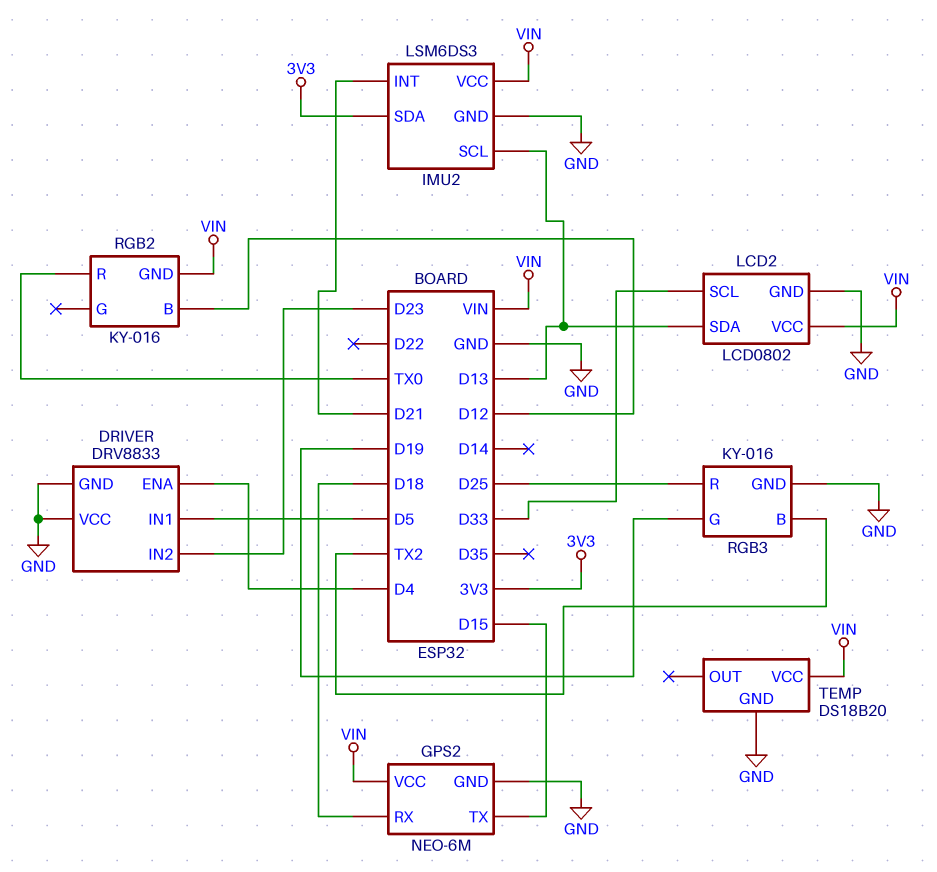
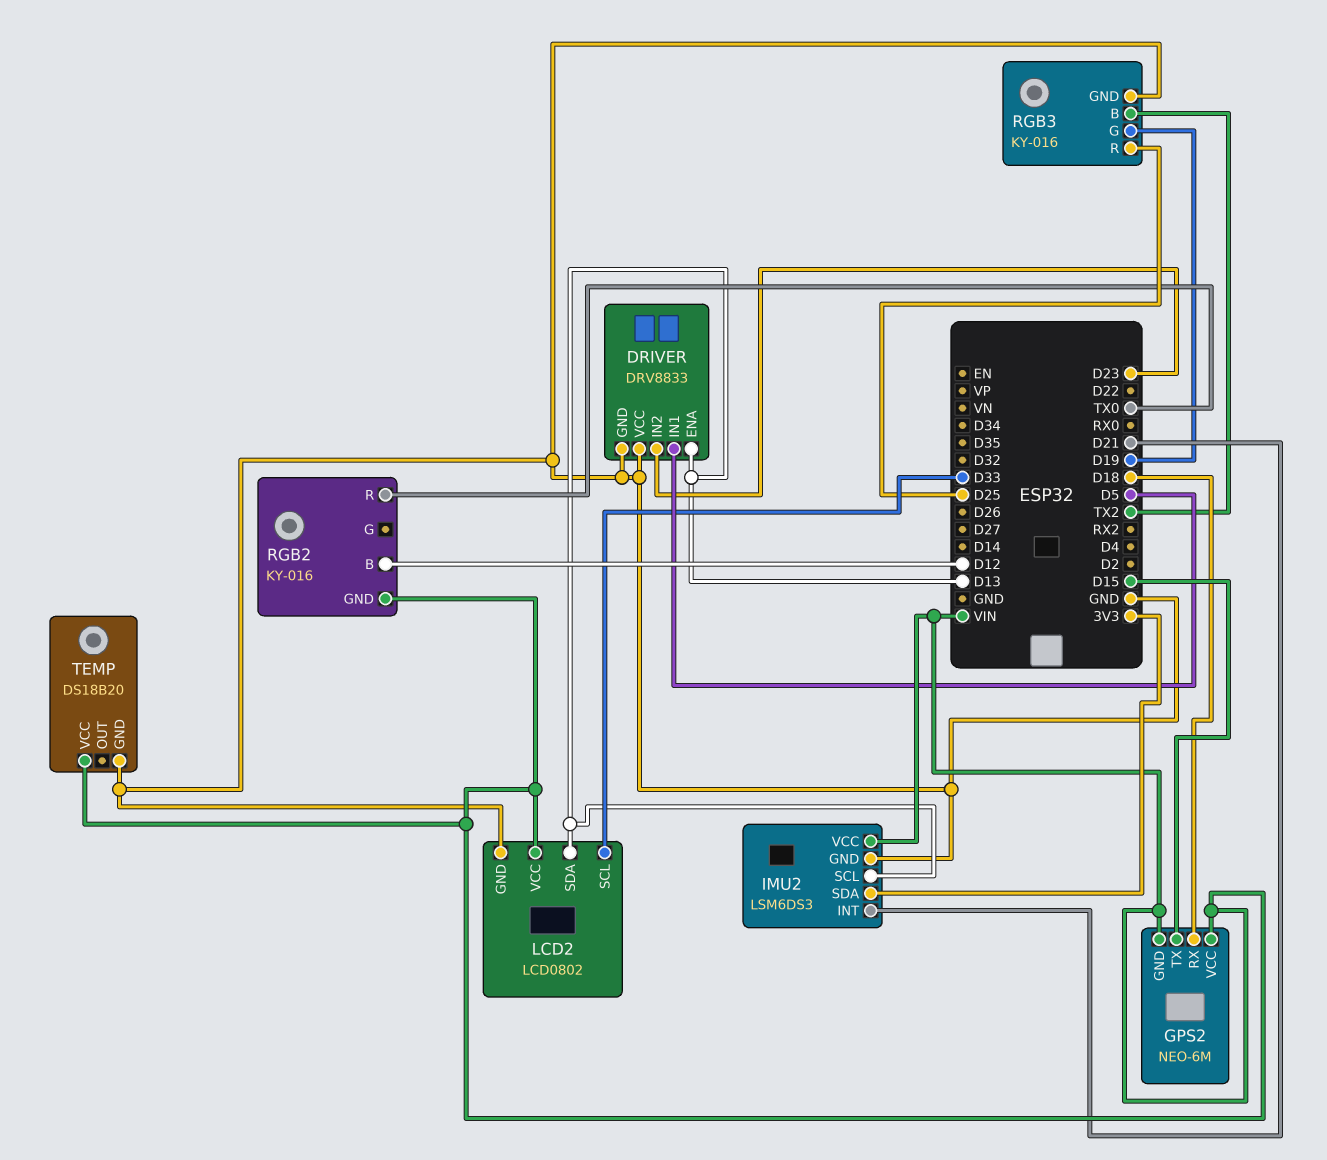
DRIVER pin ENA: D4 -> D13
GPS2 pin GND: GND -> VIN

